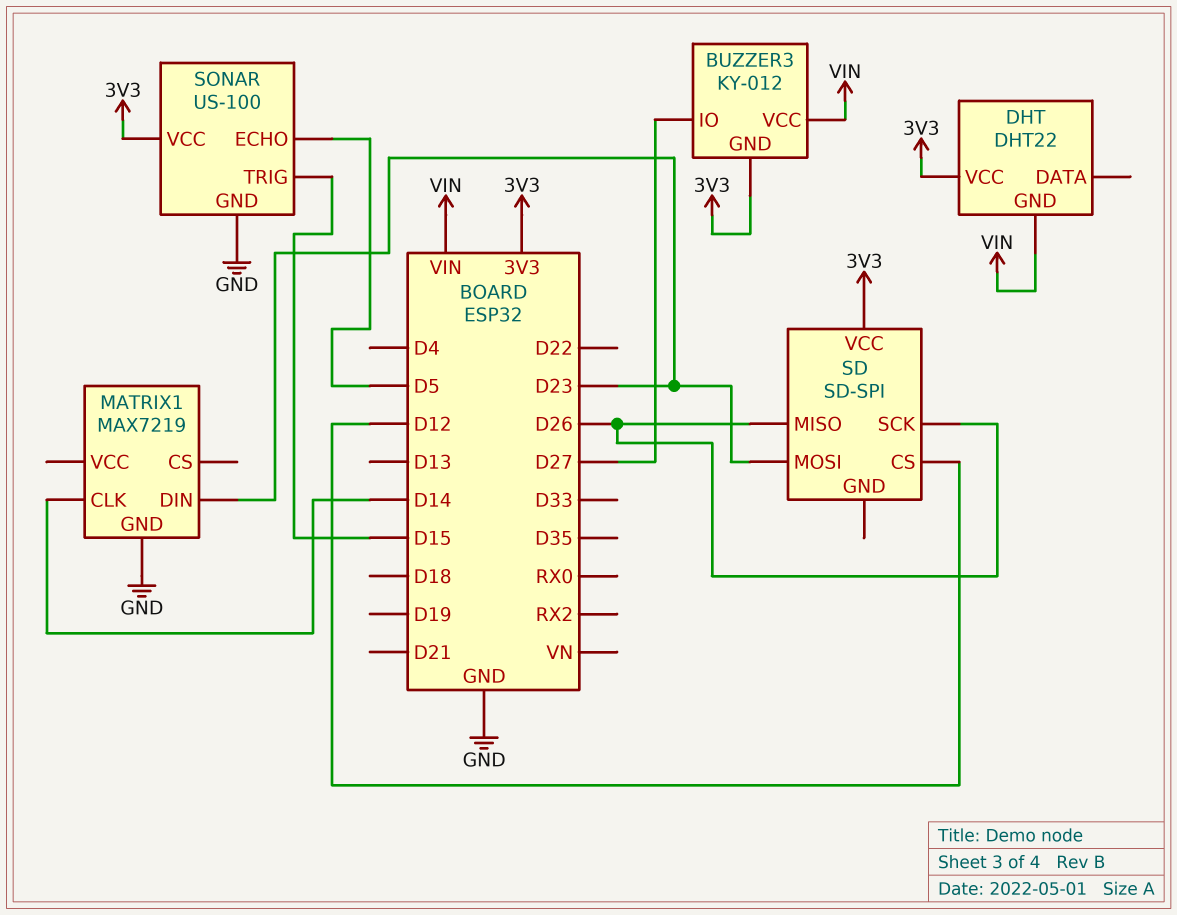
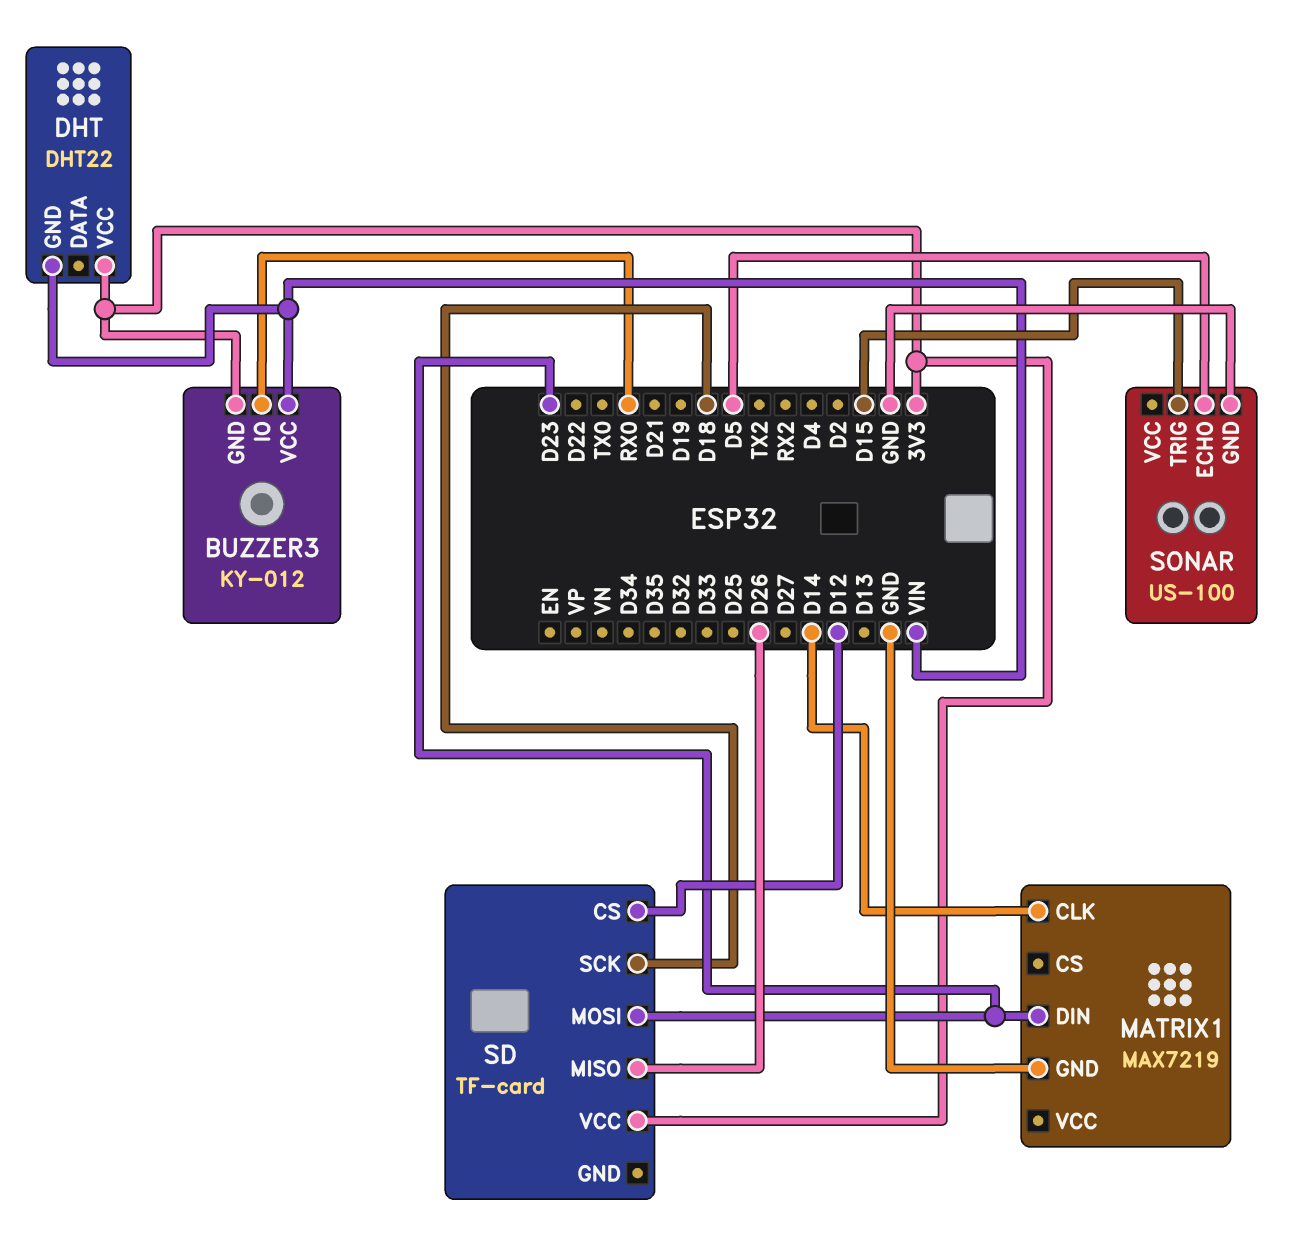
BUZZER3 pin IO: D27 -> RX0
SD: SD-SPI -> TF-card
SD pin SCK: D26 -> D18
SONAR pin VCC: 3V3 -> none

